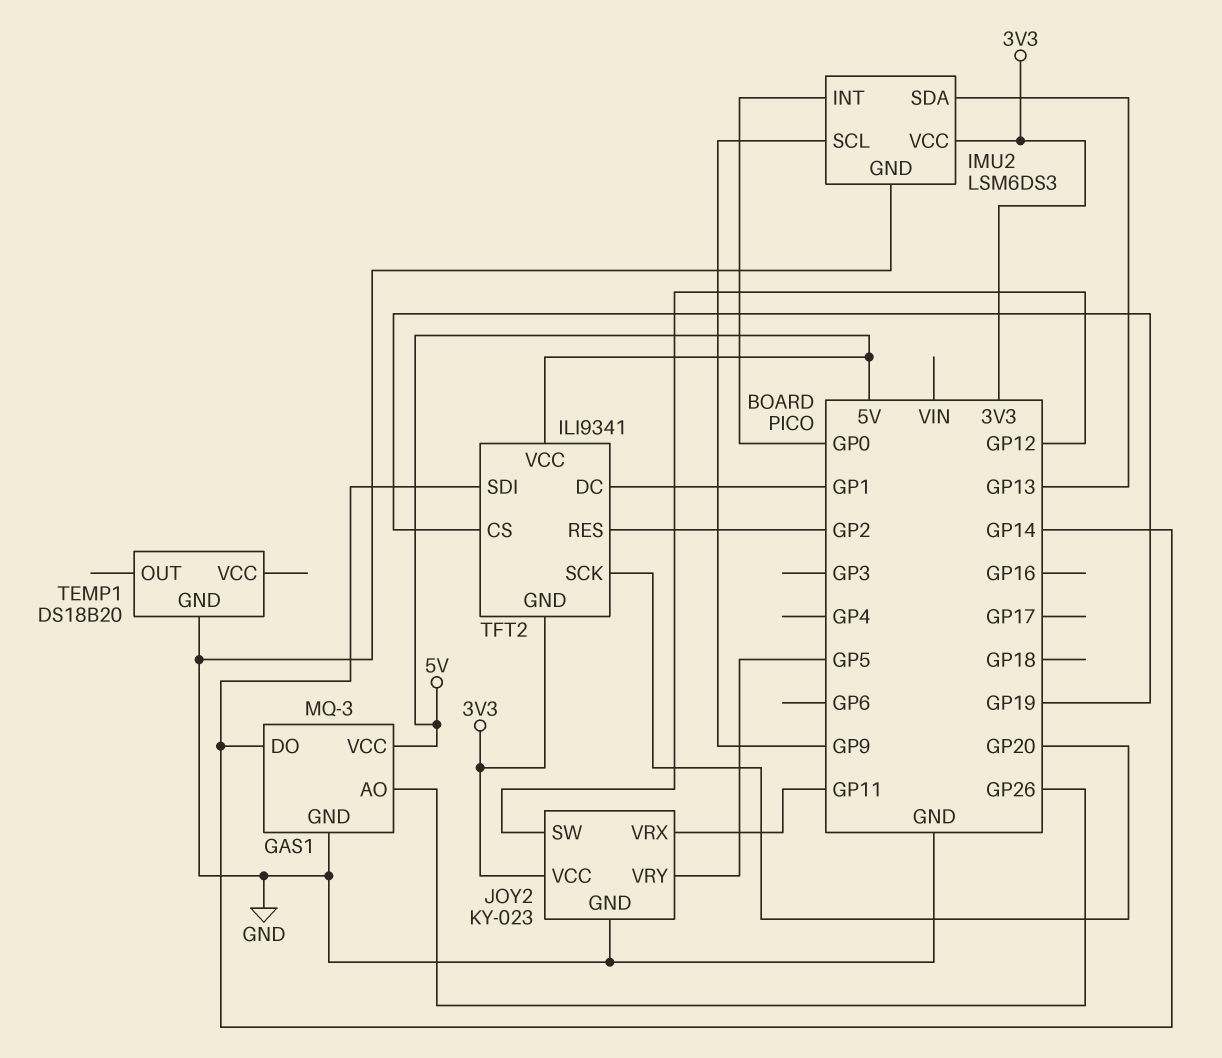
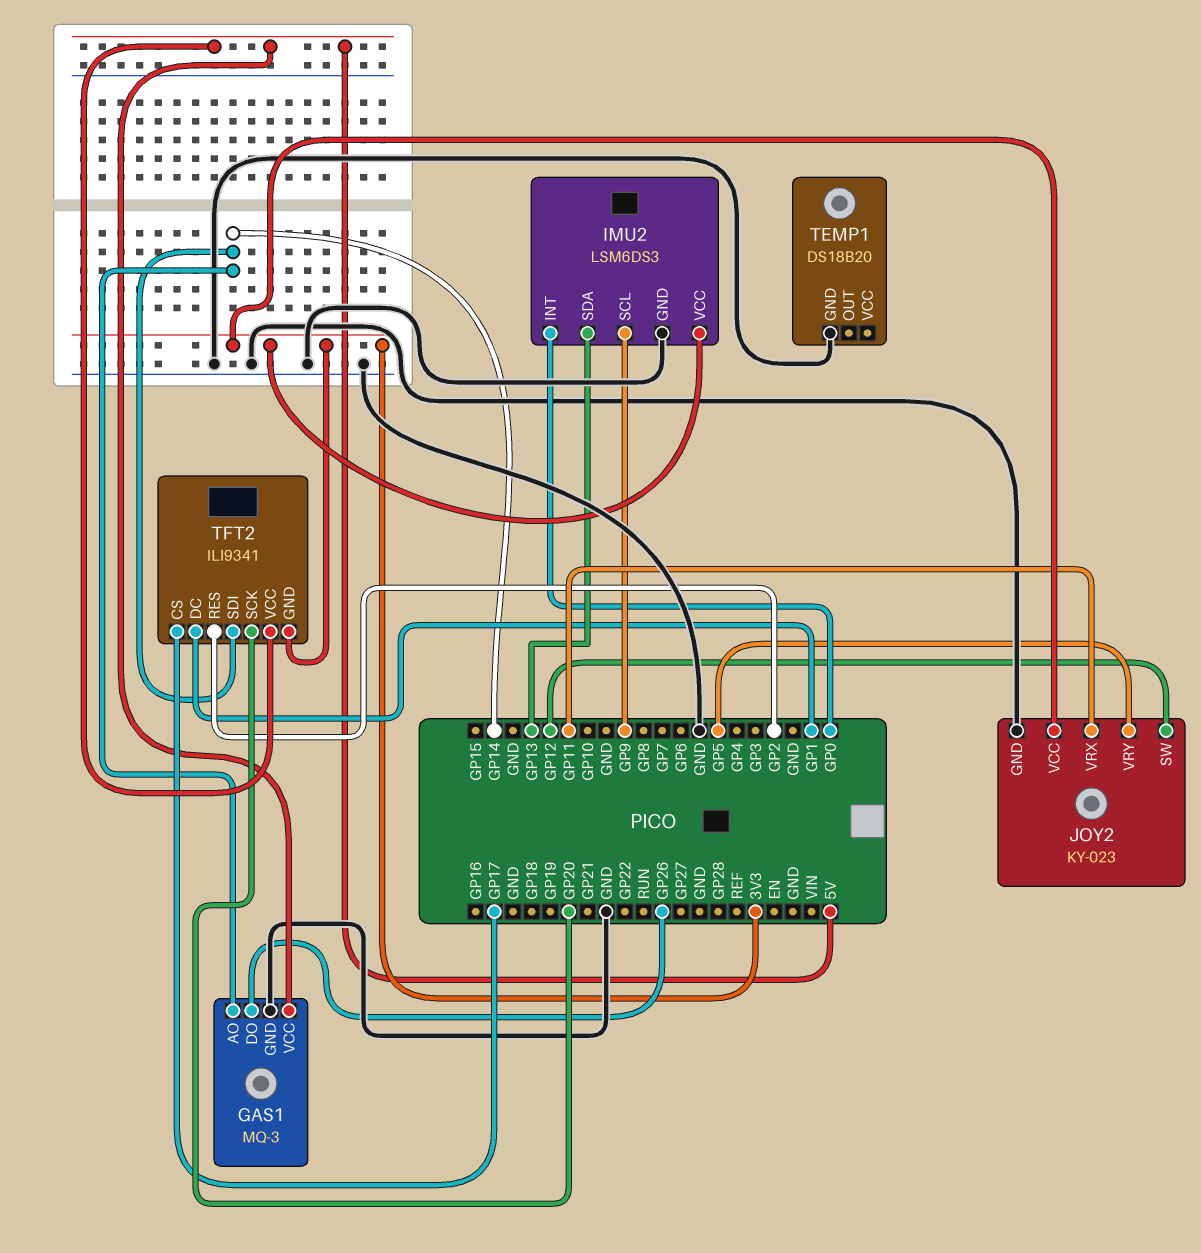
GAS1 pin AO: GP26 -> GP14
GAS1 pin DO: GP14 -> GP26
TFT2 pin CS: GP19 -> GP17

